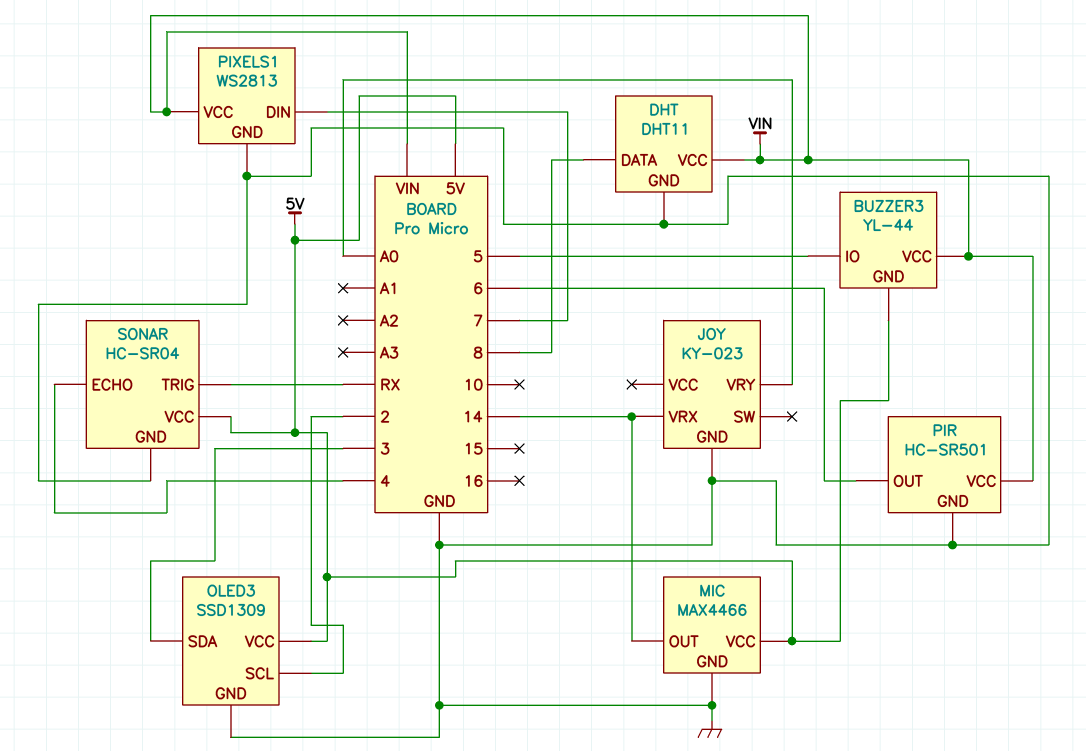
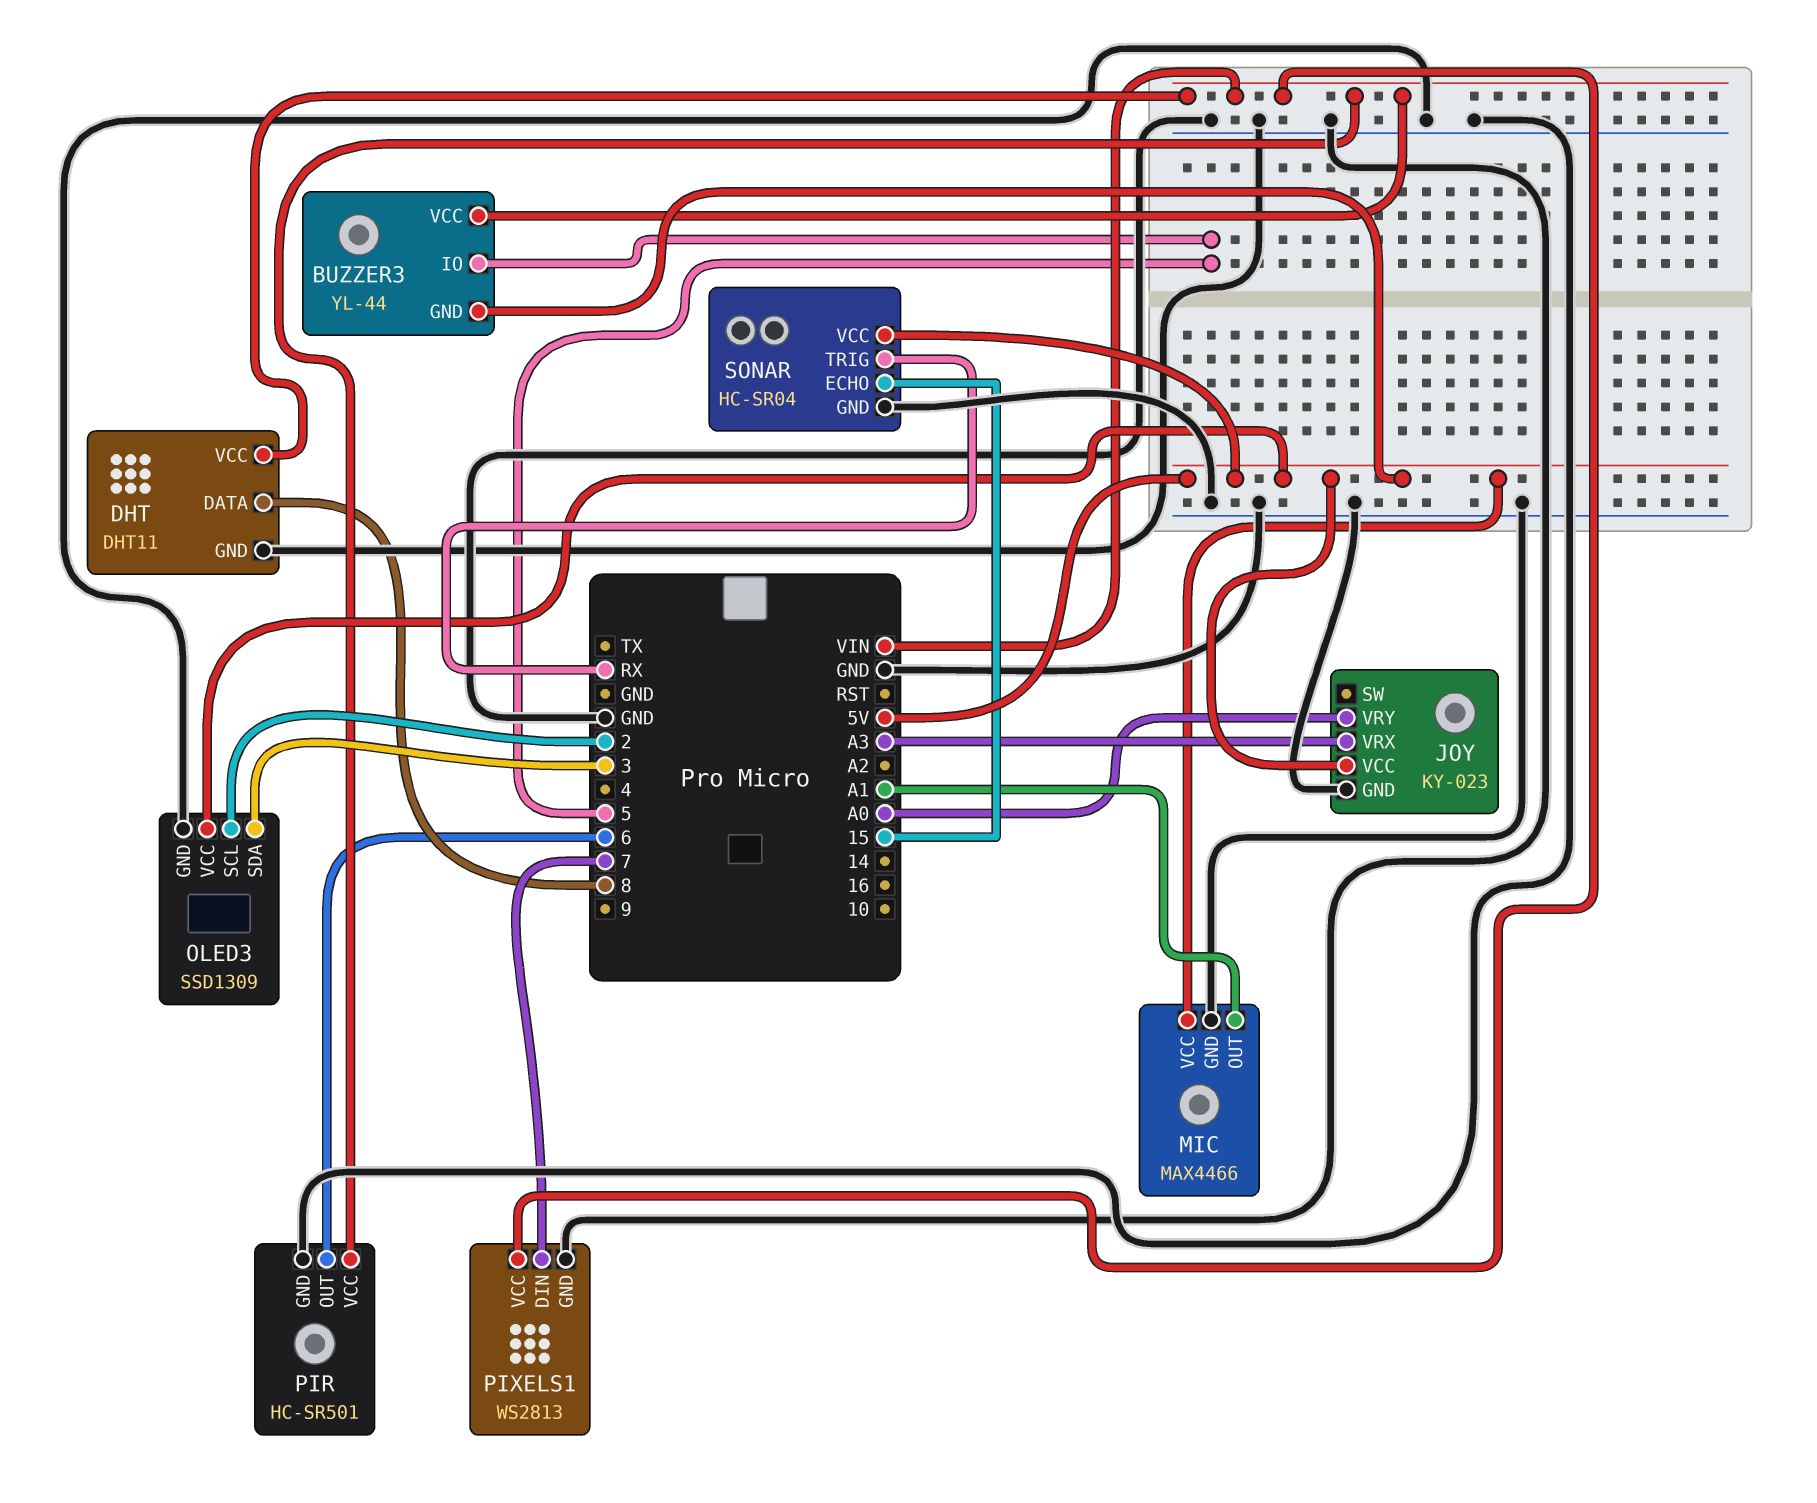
JOY pin VCC: none -> 5V
JOY pin VRX: 14 -> A3
MIC pin OUT: 14 -> A1
SONAR pin ECHO: 4 -> 15

